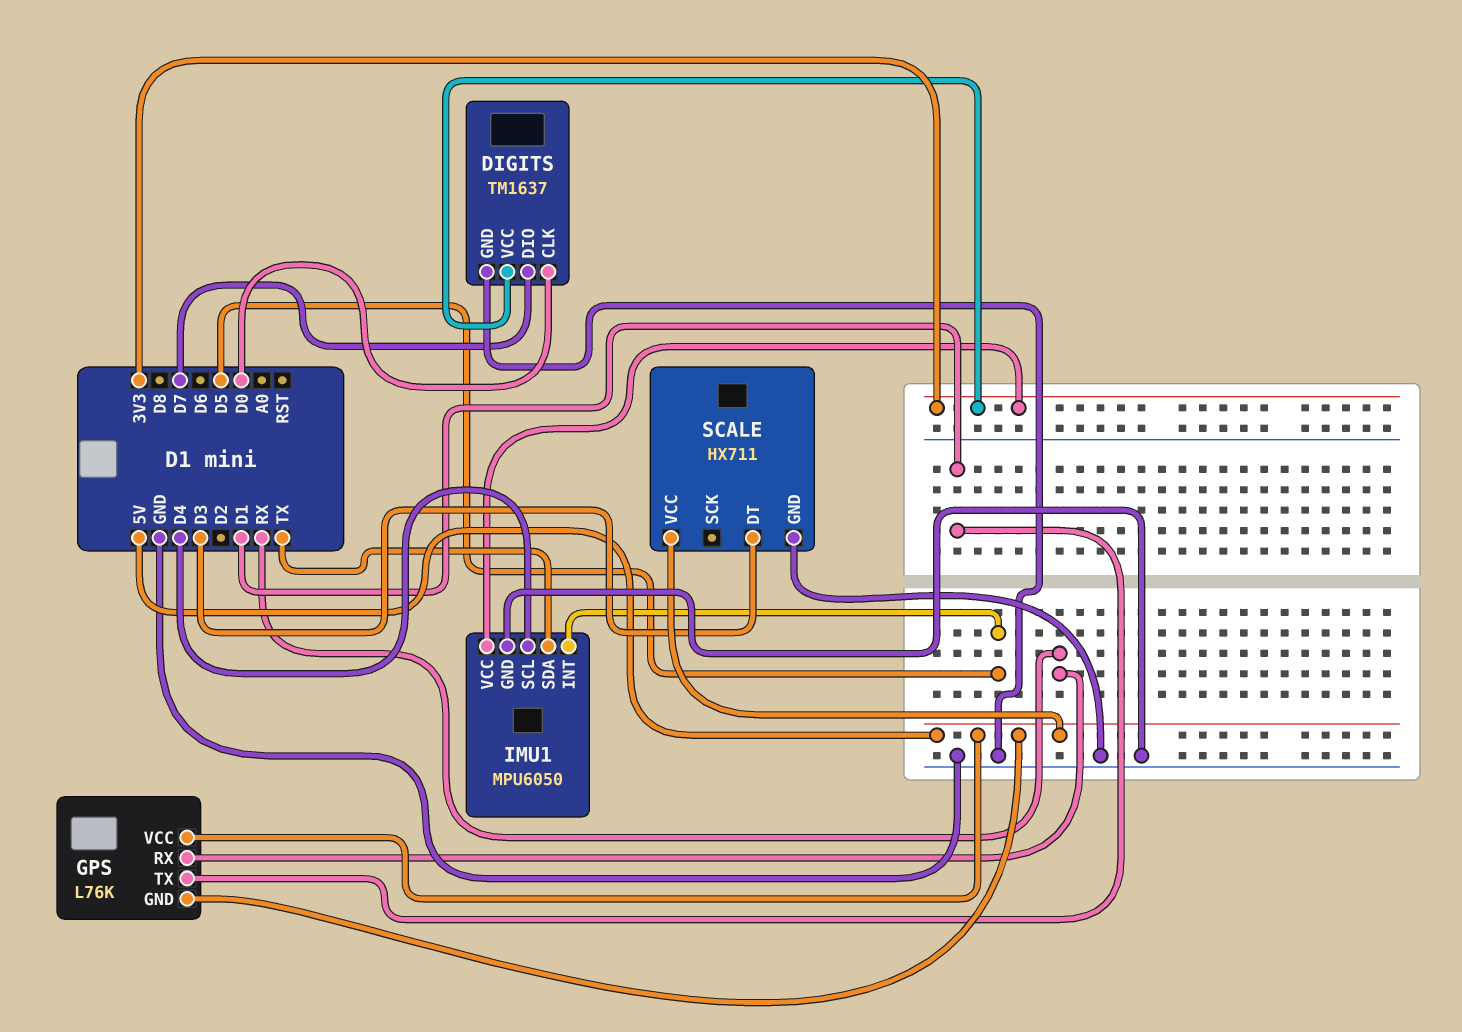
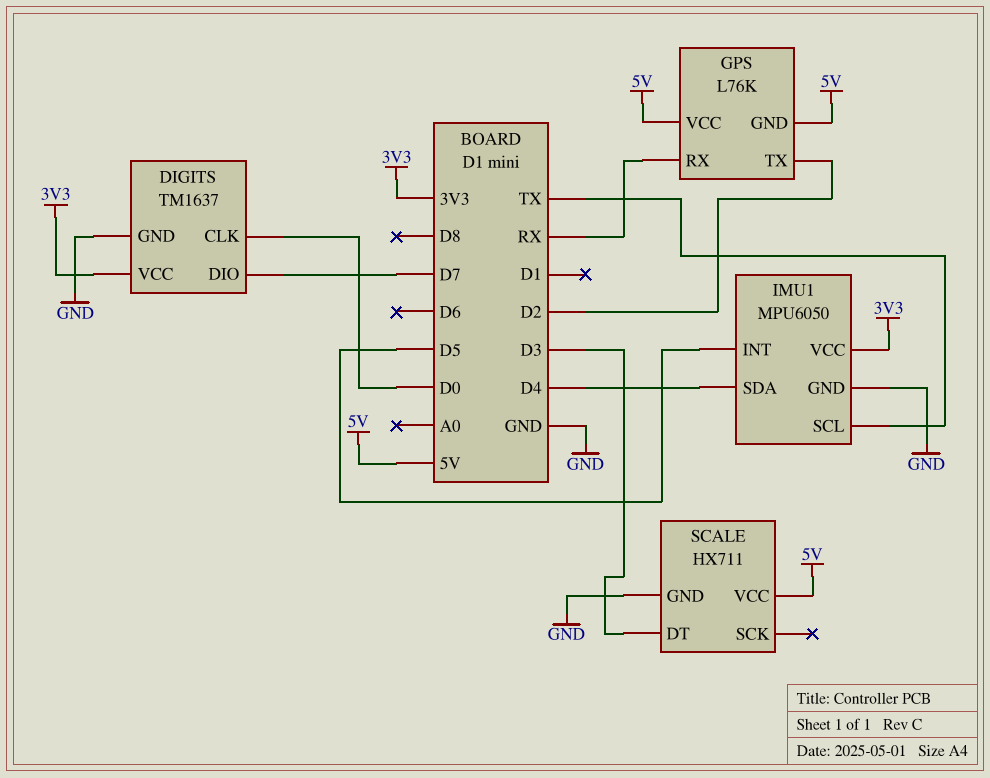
GPS pin TX: D1 -> D2
IMU1 pin SCL: D4 -> TX
IMU1 pin SDA: TX -> D4

